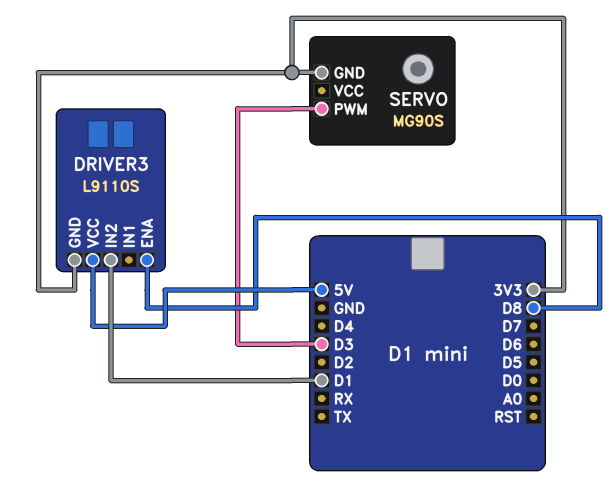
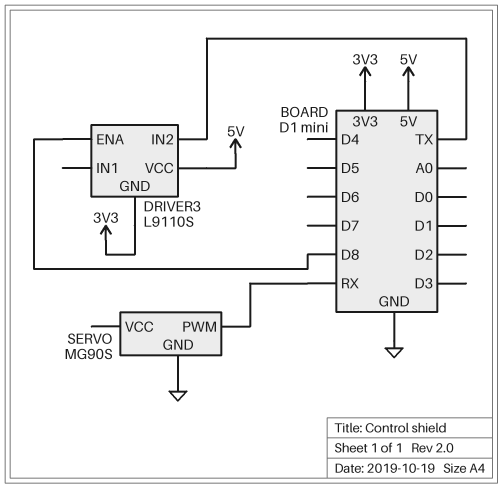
DRIVER3 pin IN2: D1 -> TX
SERVO pin GND: 3V3 -> GND
SERVO pin PWM: D3 -> RX

